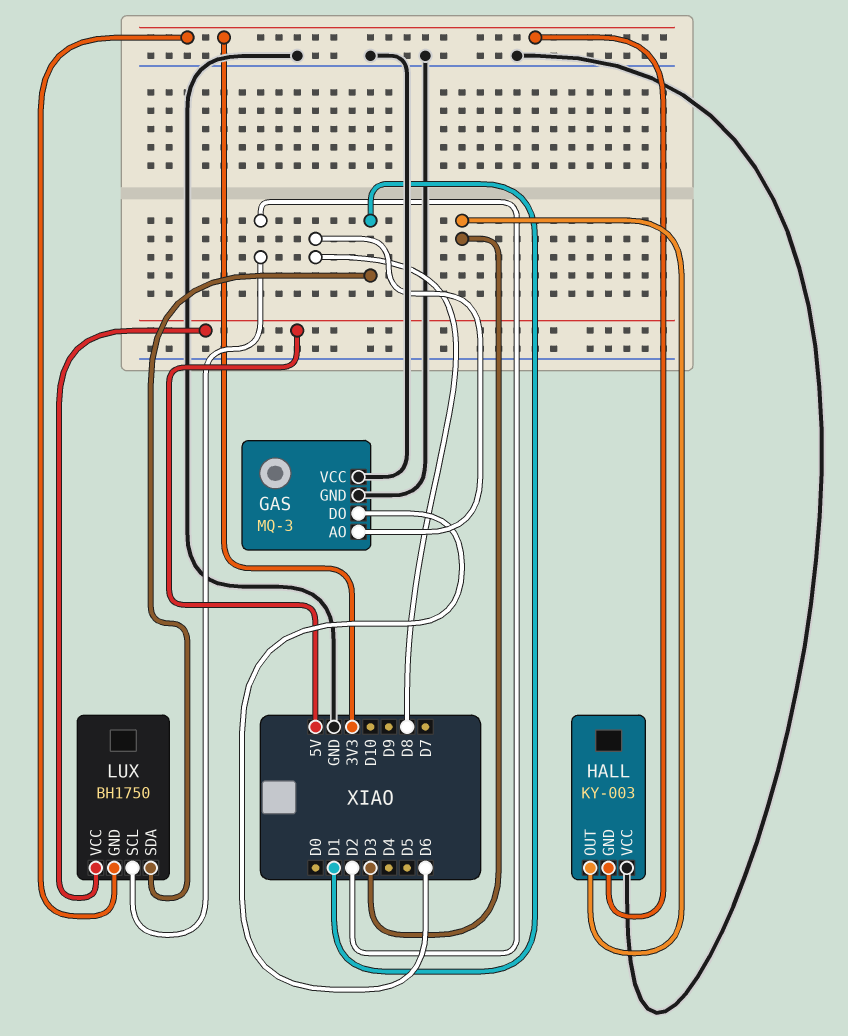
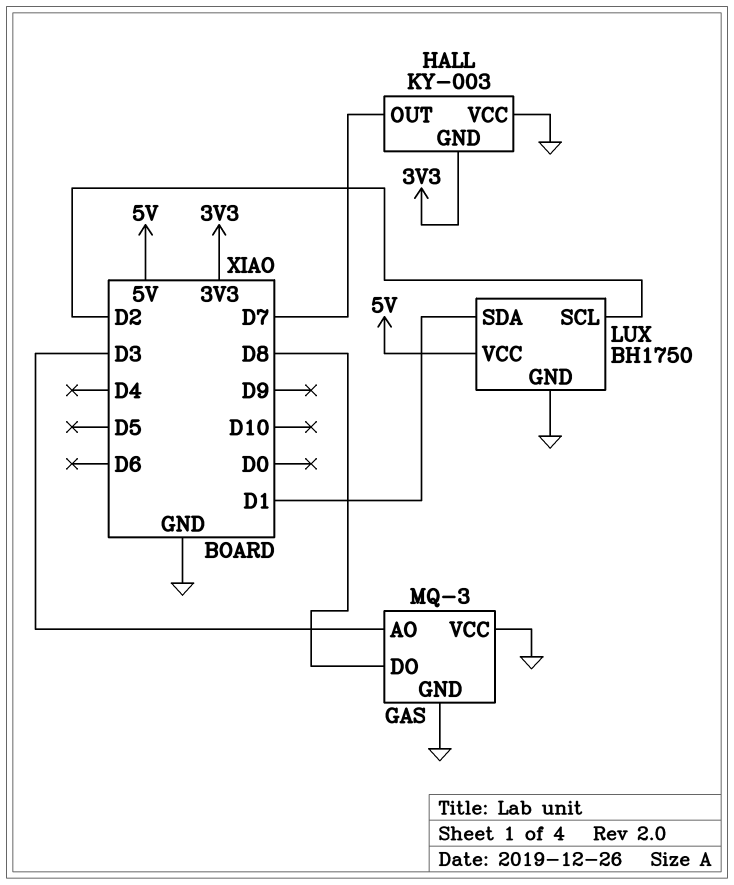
GAS pin AO: D8 -> D3
GAS pin DO: D6 -> D8
HALL pin OUT: D3 -> D7
LUX pin GND: 3V3 -> GND

